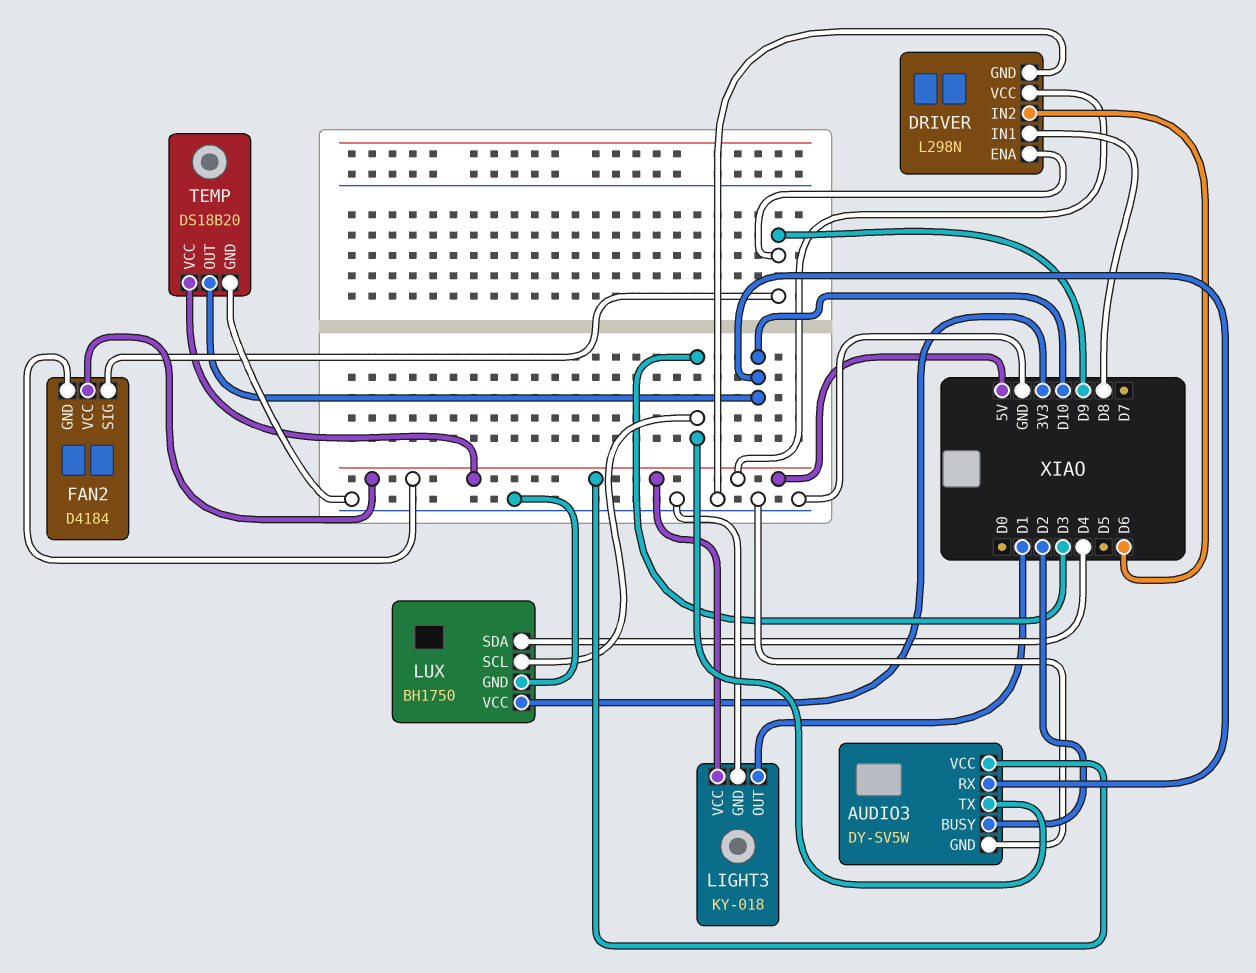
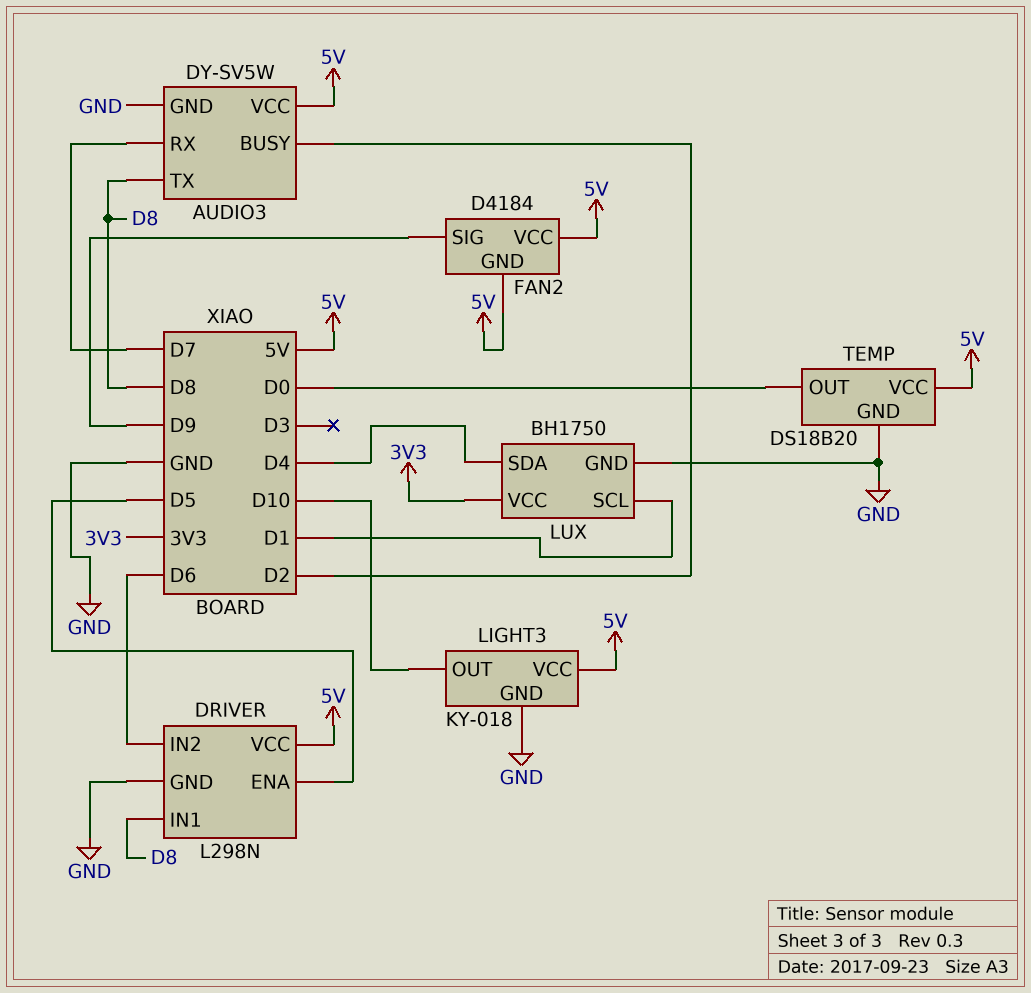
AUDIO3 pin RX: D10 -> D7
AUDIO3 pin TX: D3 -> D8
DRIVER pin ENA: D9 -> D5
LIGHT3 pin OUT: D1 -> D10
LUX pin SCL: D3 -> D1
TEMP pin OUT: D10 -> D0

